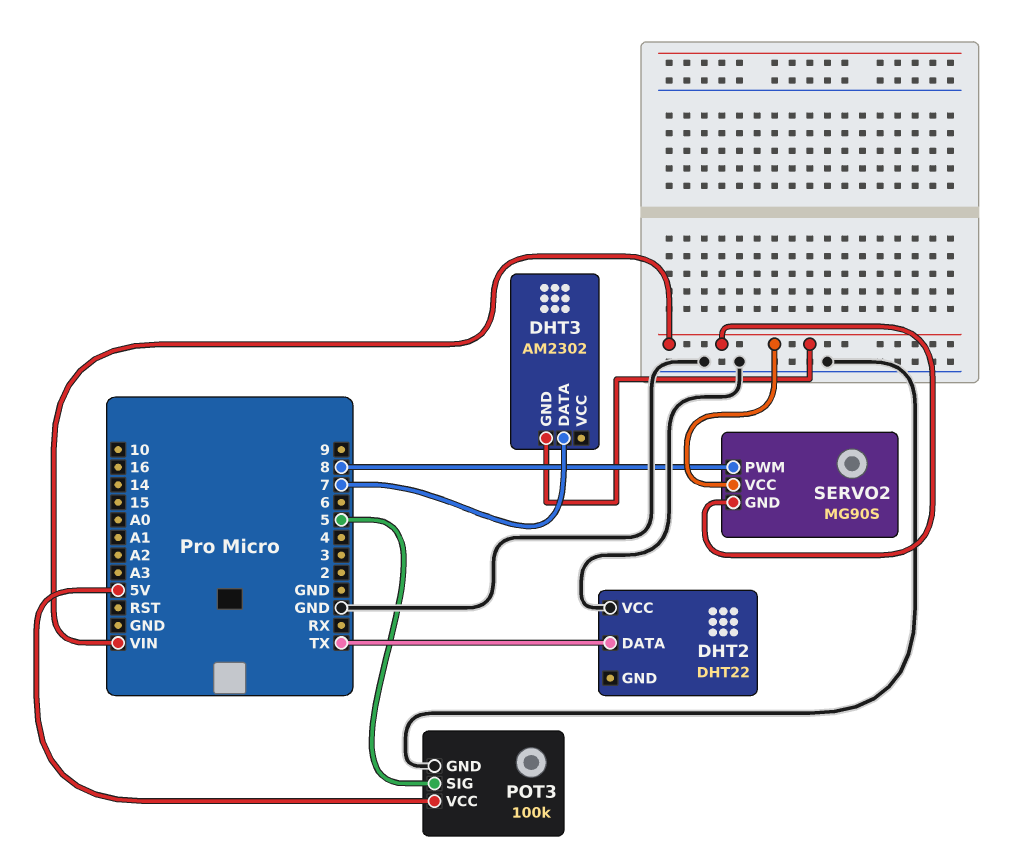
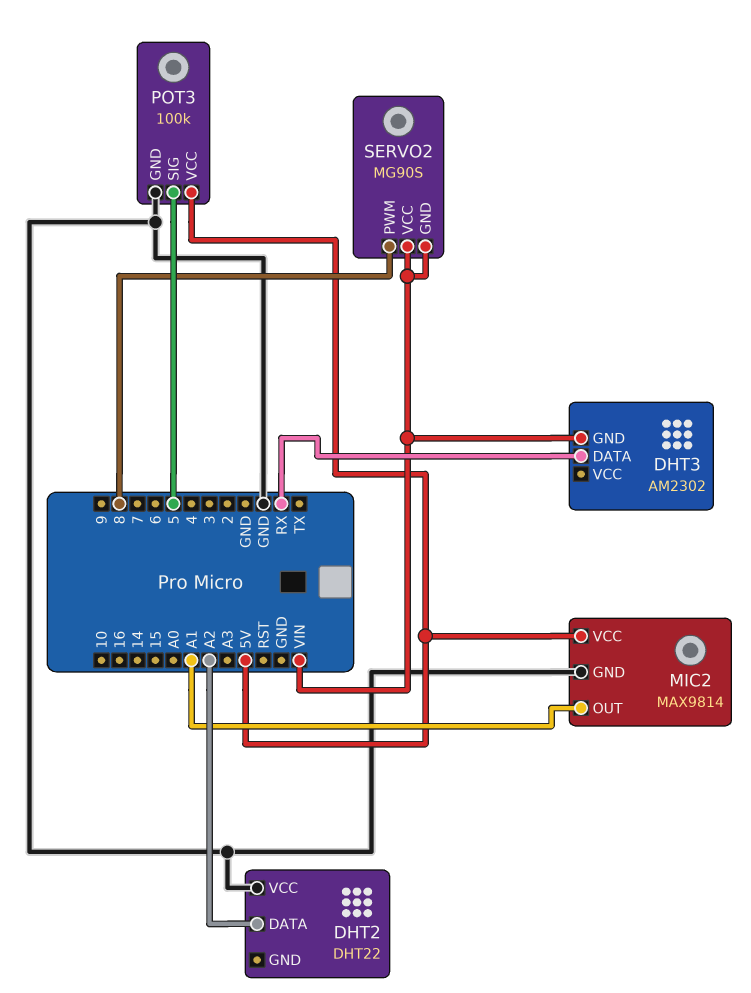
DHT2 pin DATA: TX -> A2
DHT3 pin DATA: 7 -> RX
MIC2: none -> MAX9814
MIC2 pin GND: none -> GND
MIC2 pin OUT: none -> A1
MIC2 pin VCC: none -> 5V

